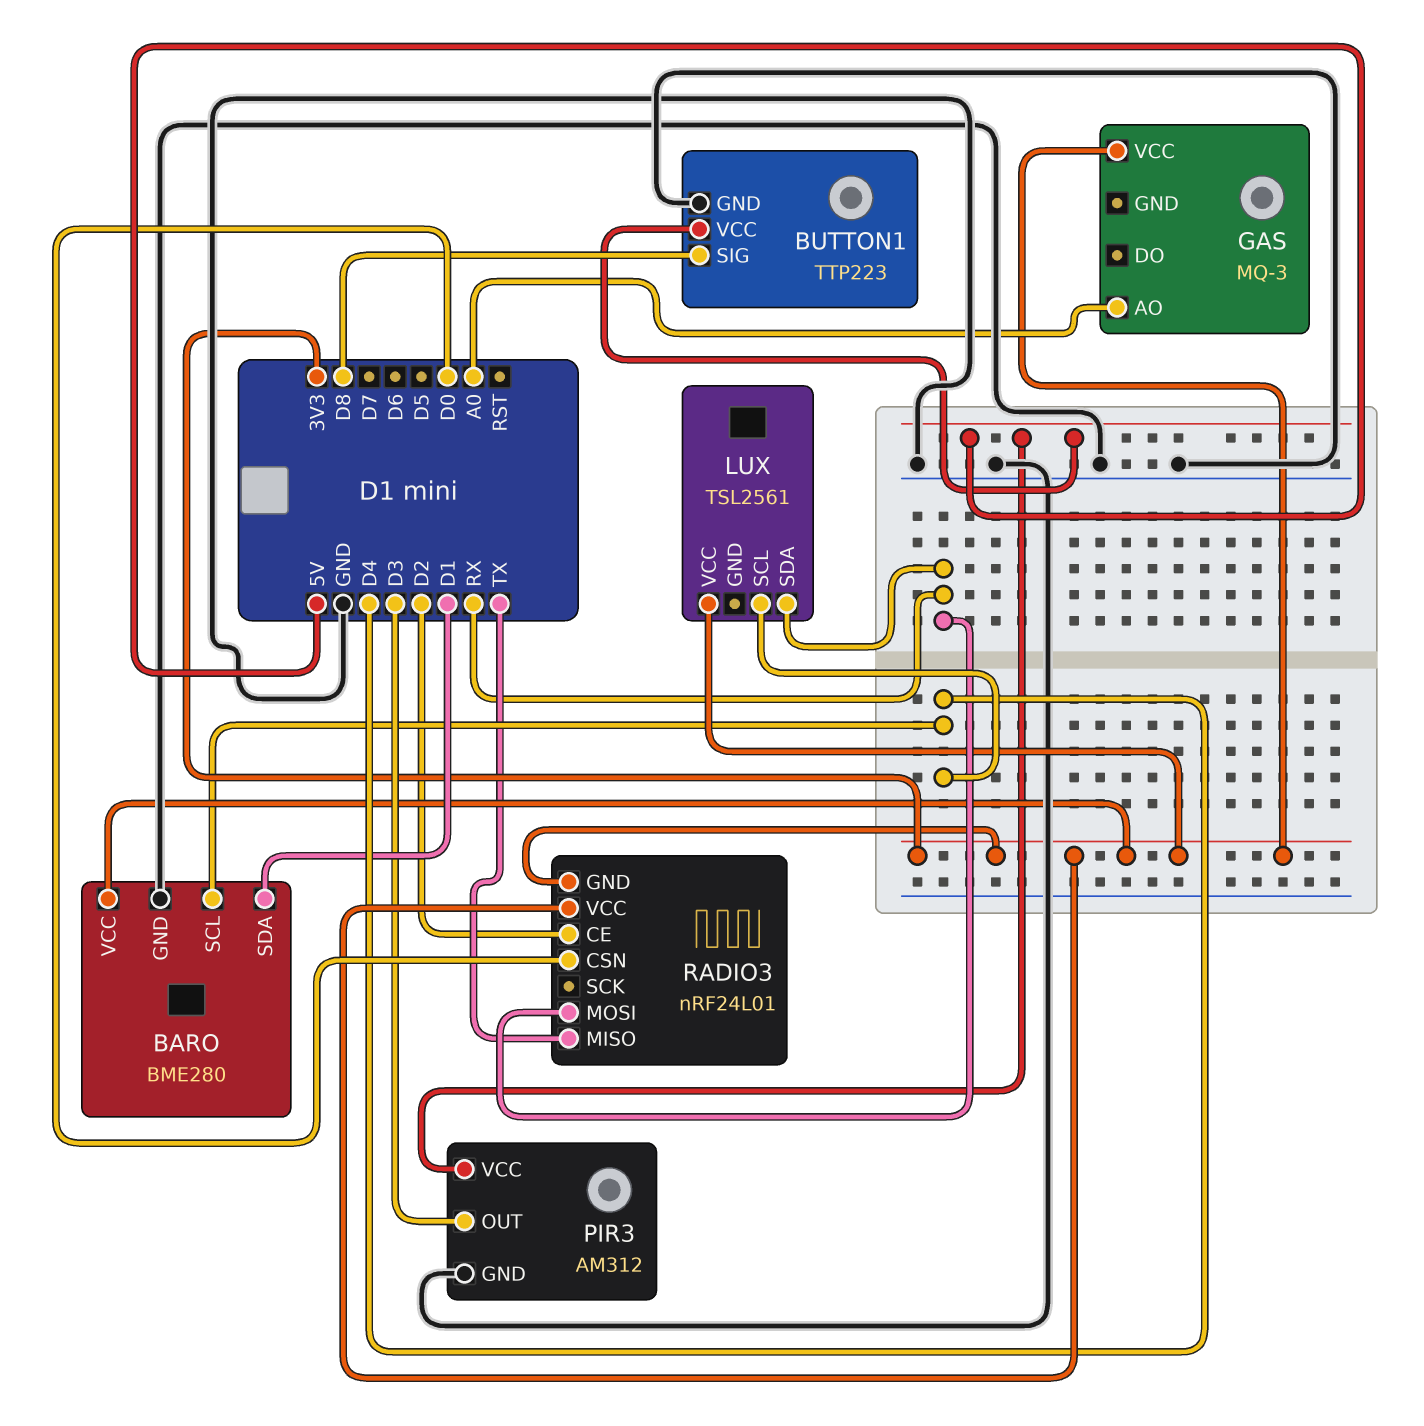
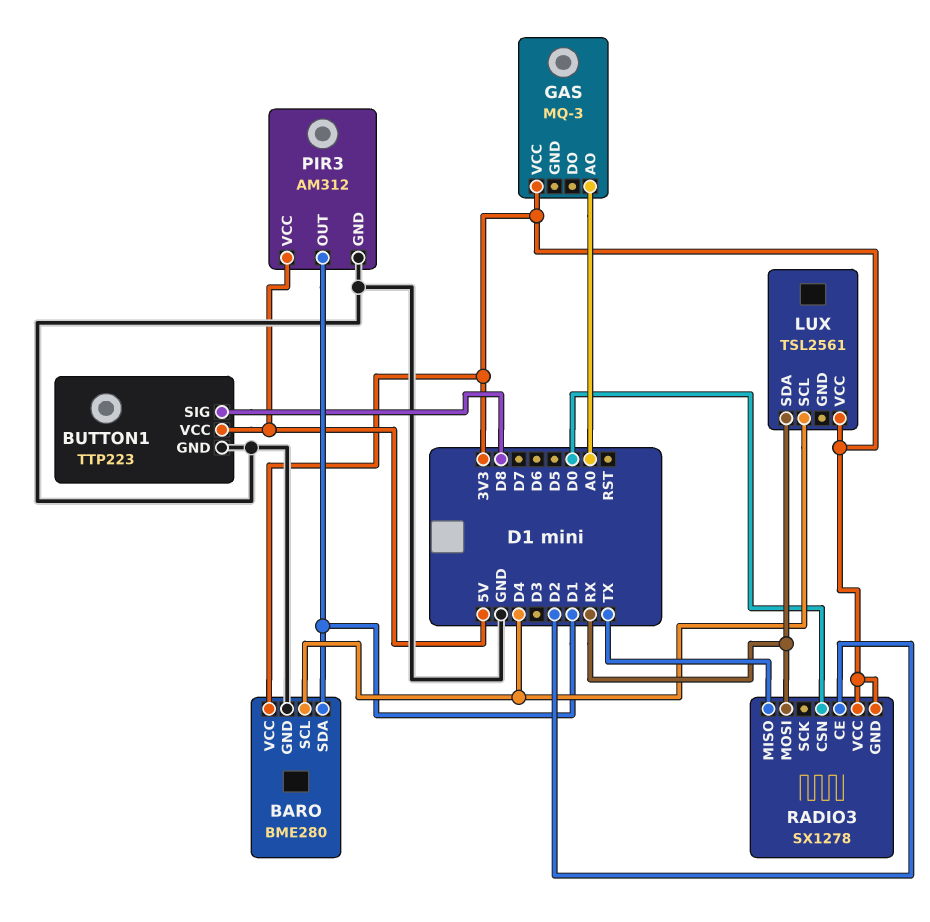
PIR3 pin OUT: D3 -> D1
RADIO3: nRF24L01 -> SX1278

